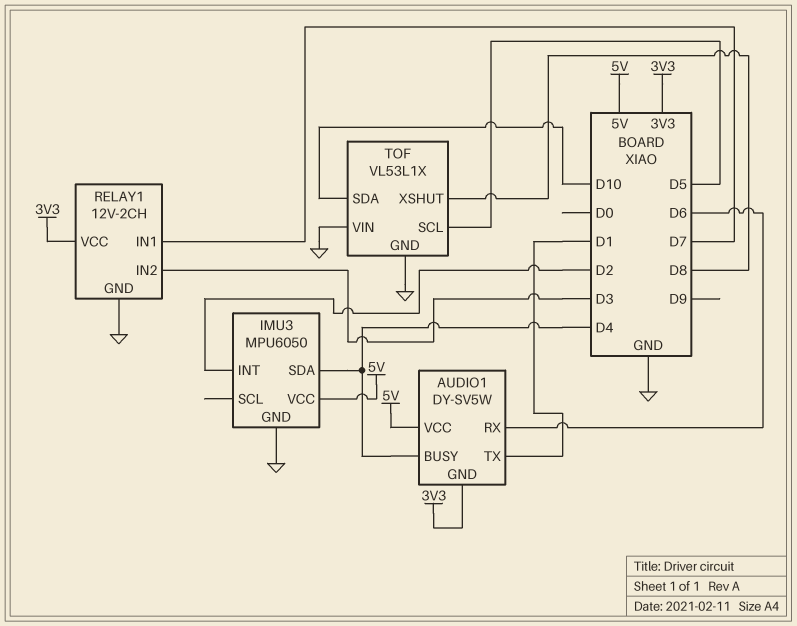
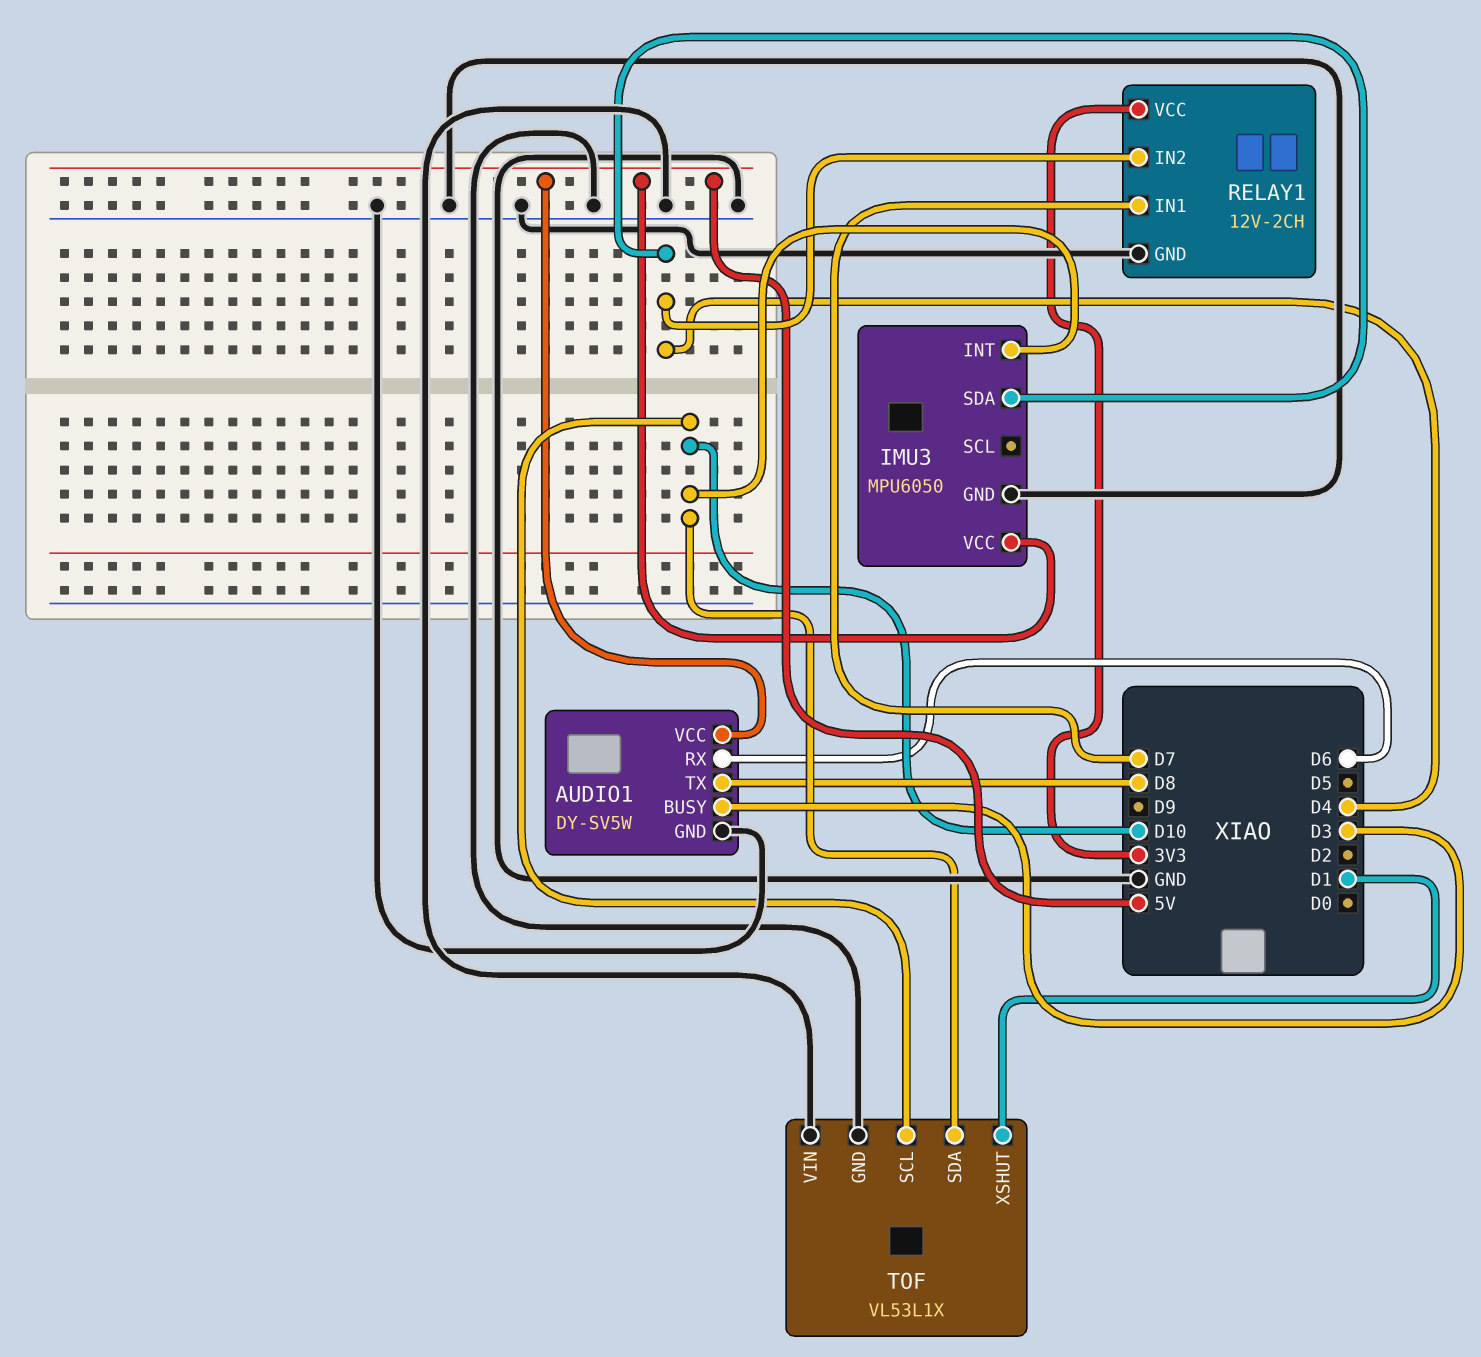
AUDIO1 pin BUSY: D4 -> D3
AUDIO1 pin GND: 3V3 -> GND
AUDIO1 pin TX: D1 -> D8
IMU3 pin INT: D2 -> D10
RELAY1 pin IN2: D3 -> D4
TOF pin SCL: D5 -> D10
TOF pin XSHUT: D8 -> D1

